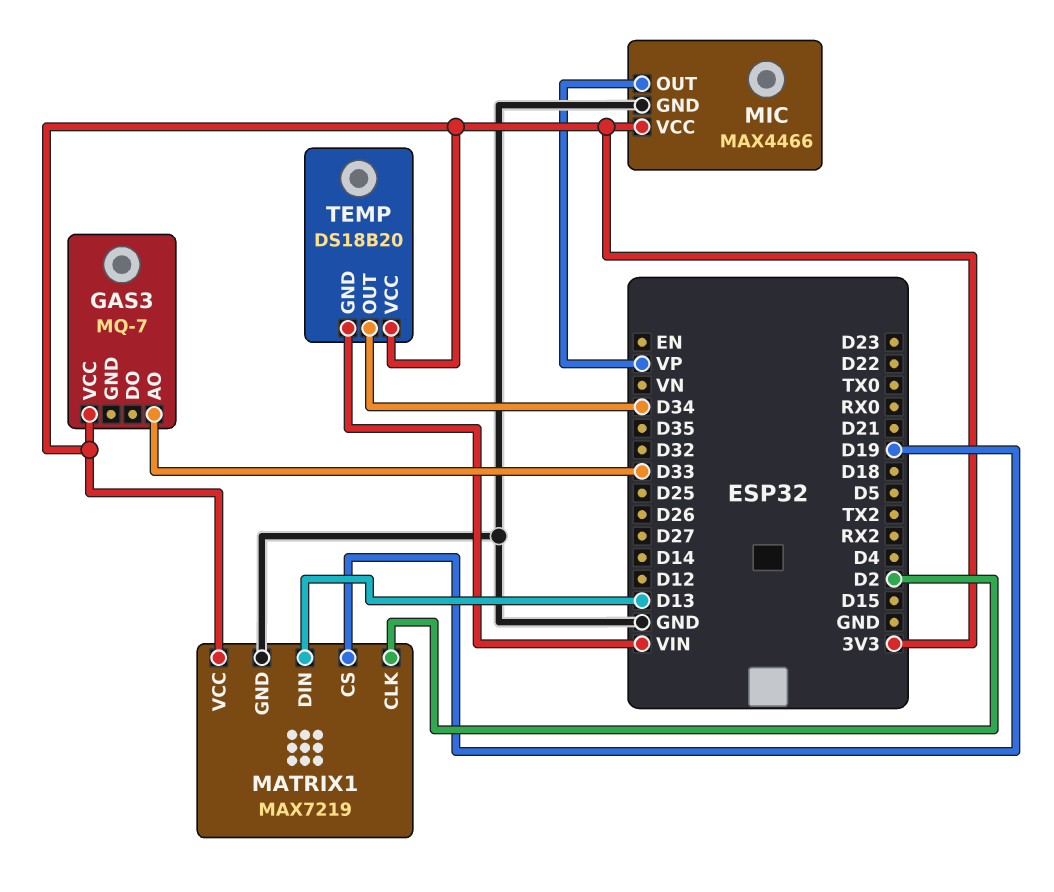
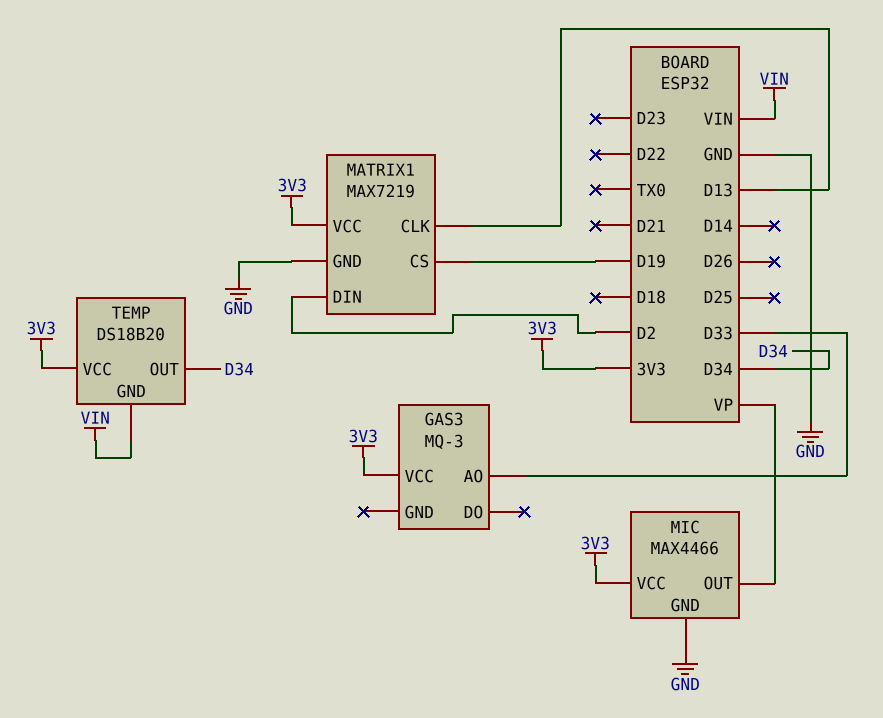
GAS3: MQ-7 -> MQ-3
MATRIX1 pin CLK: D2 -> D13
MATRIX1 pin DIN: D13 -> D2

